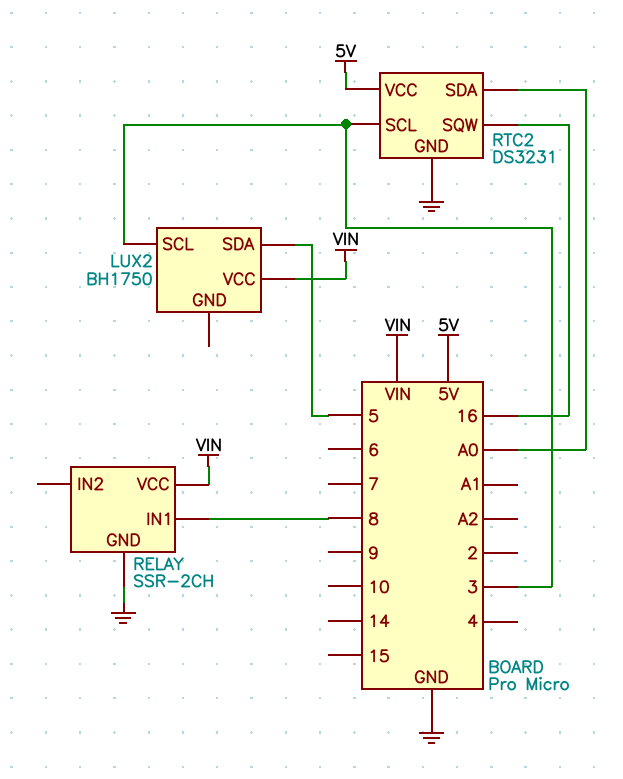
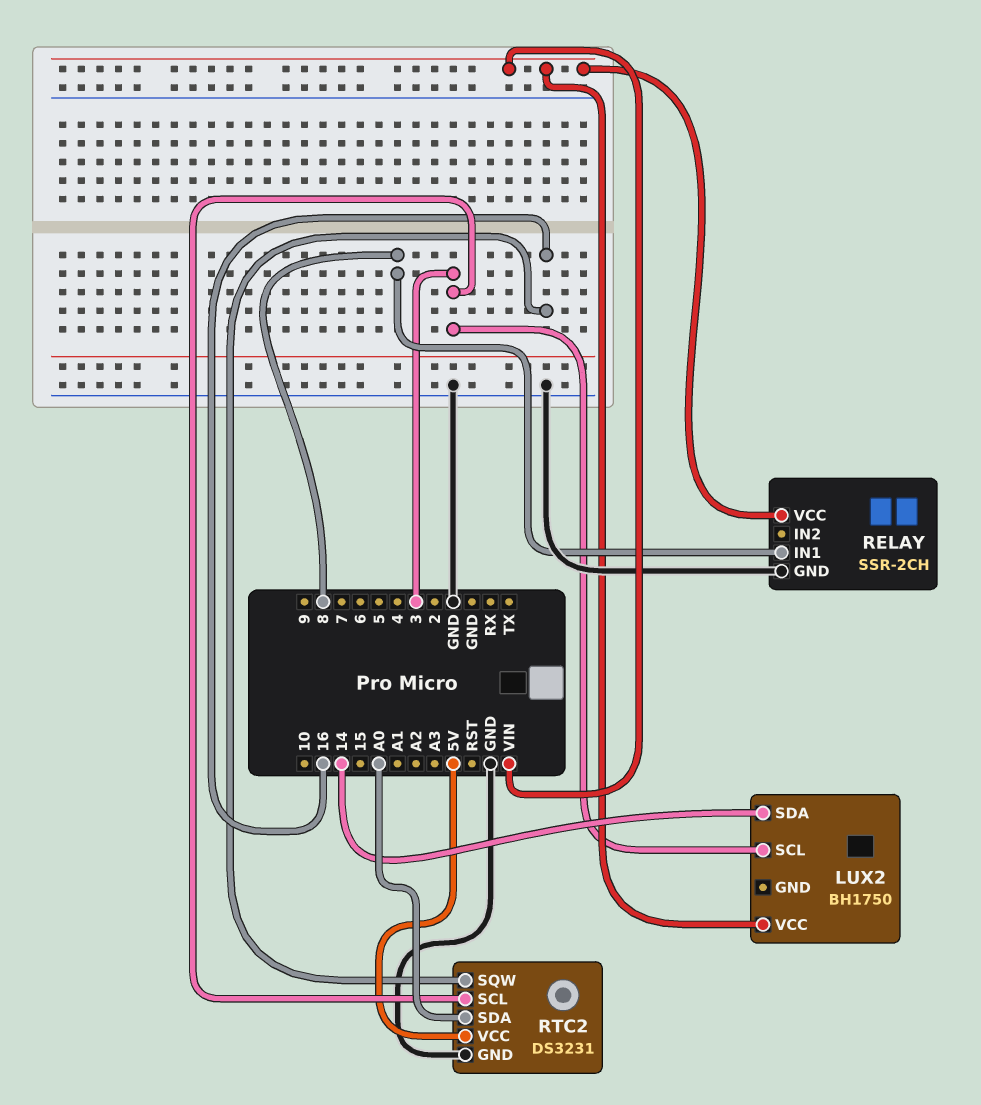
LUX2 pin SDA: 5 -> 14

